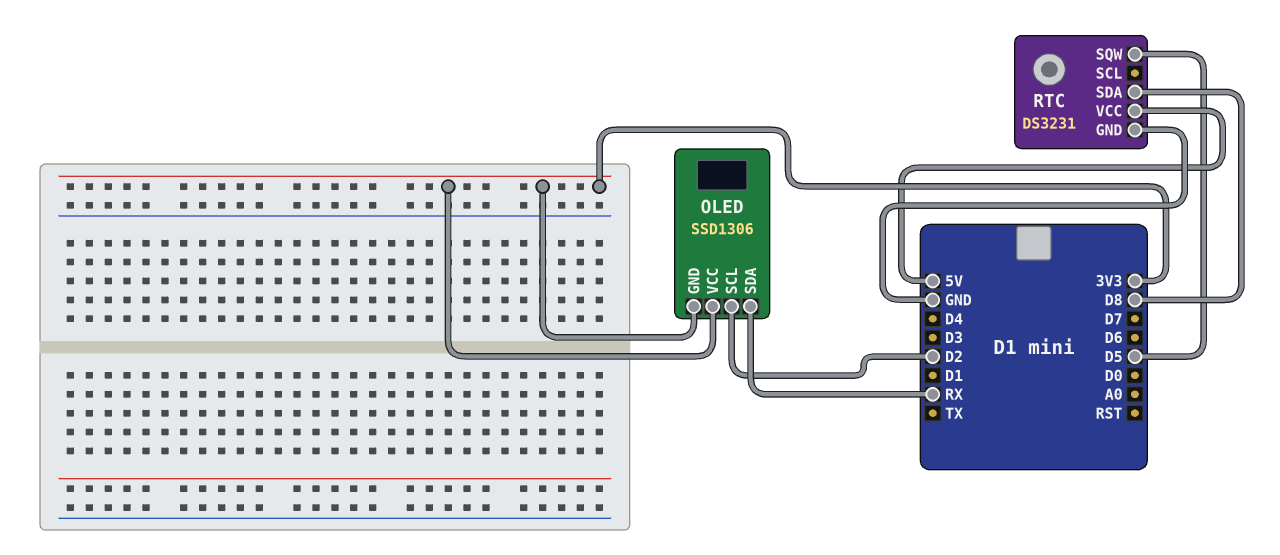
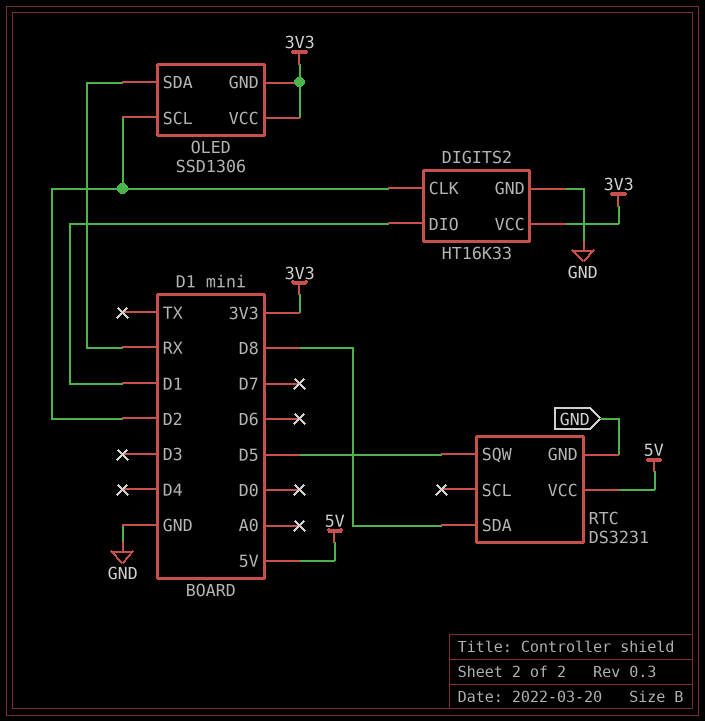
DIGITS2: none -> HT16K33
DIGITS2 pin CLK: none -> D2
DIGITS2 pin DIO: none -> D1
DIGITS2 pin GND: none -> GND
DIGITS2 pin VCC: none -> 3V3

